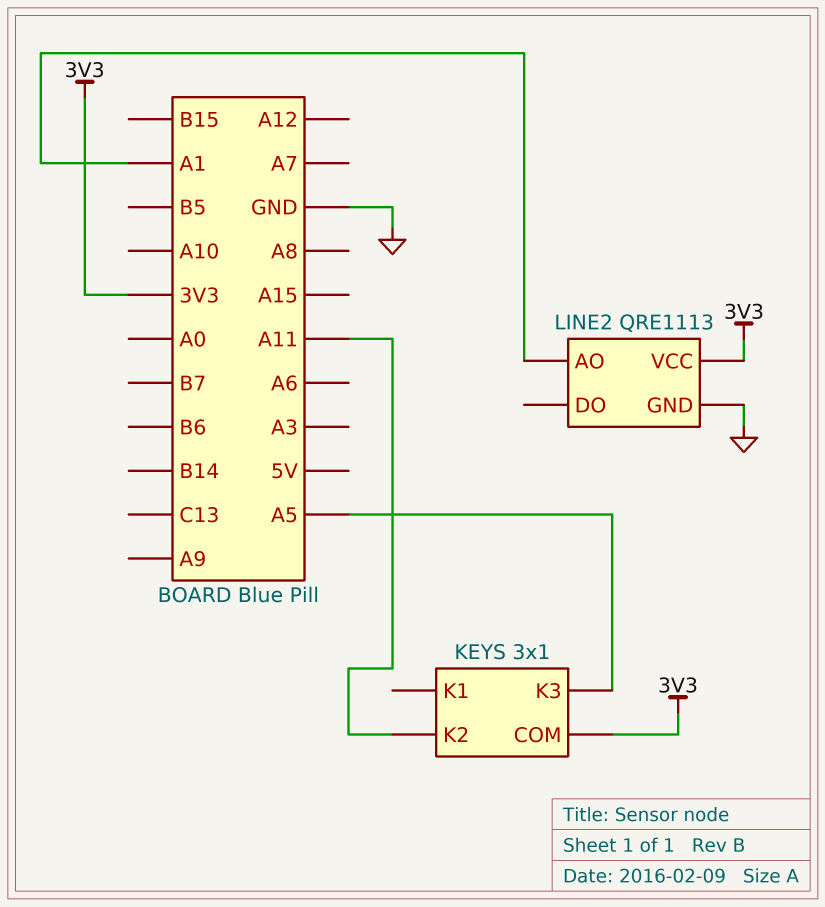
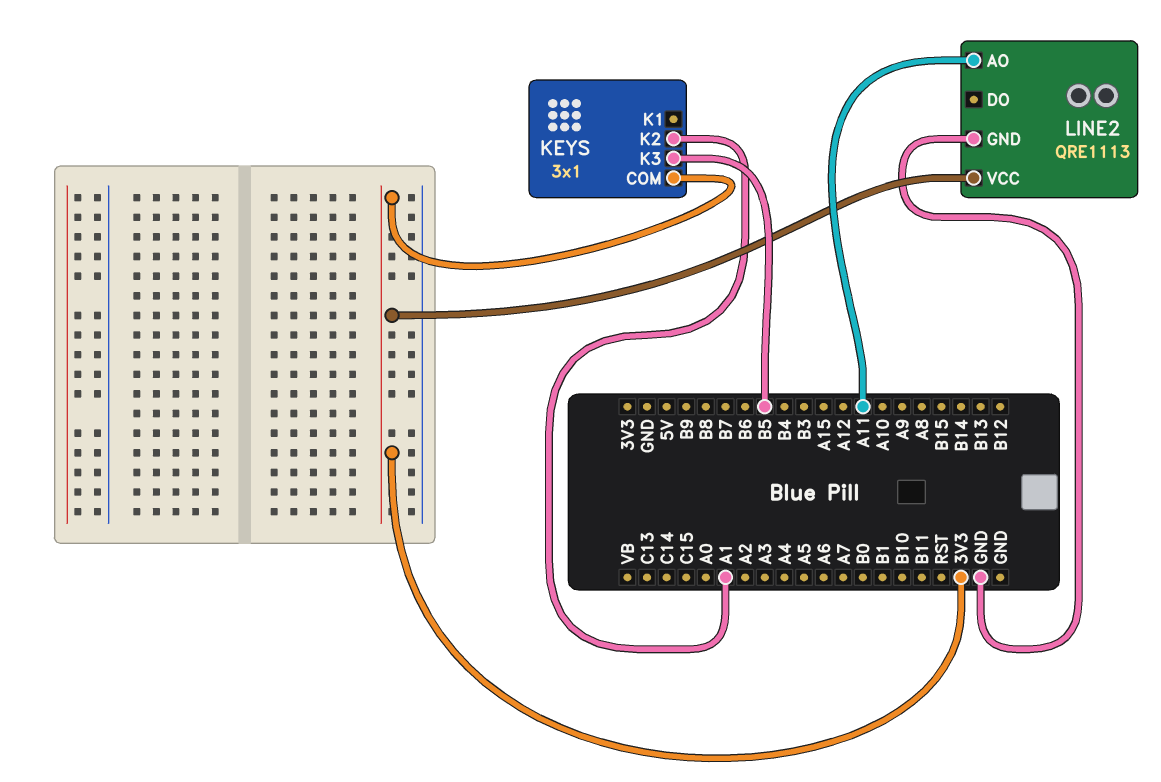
KEYS pin K2: A11 -> A1
KEYS pin K3: A5 -> B5
LINE2 pin AO: A1 -> A11

